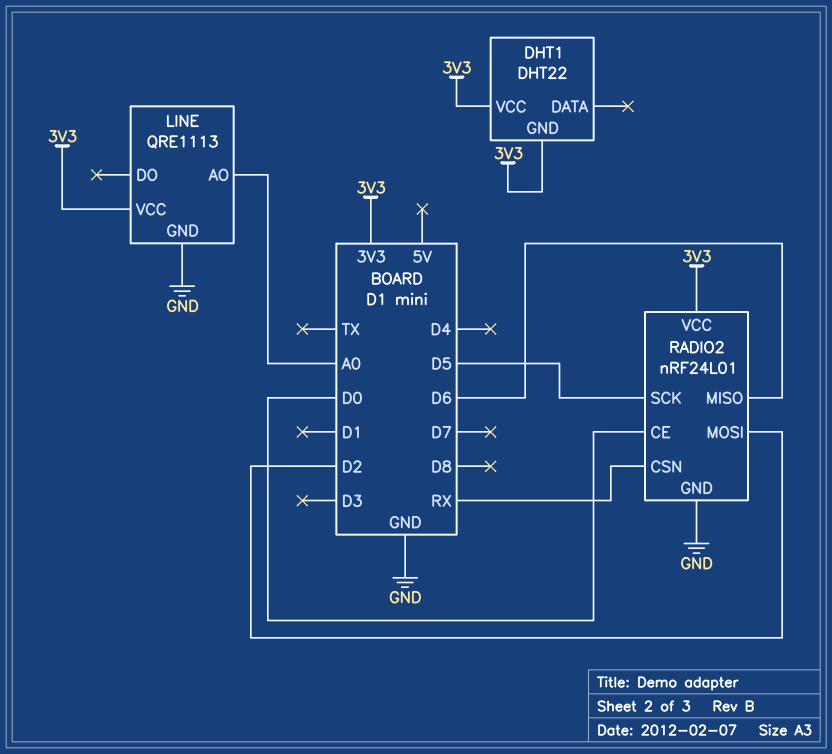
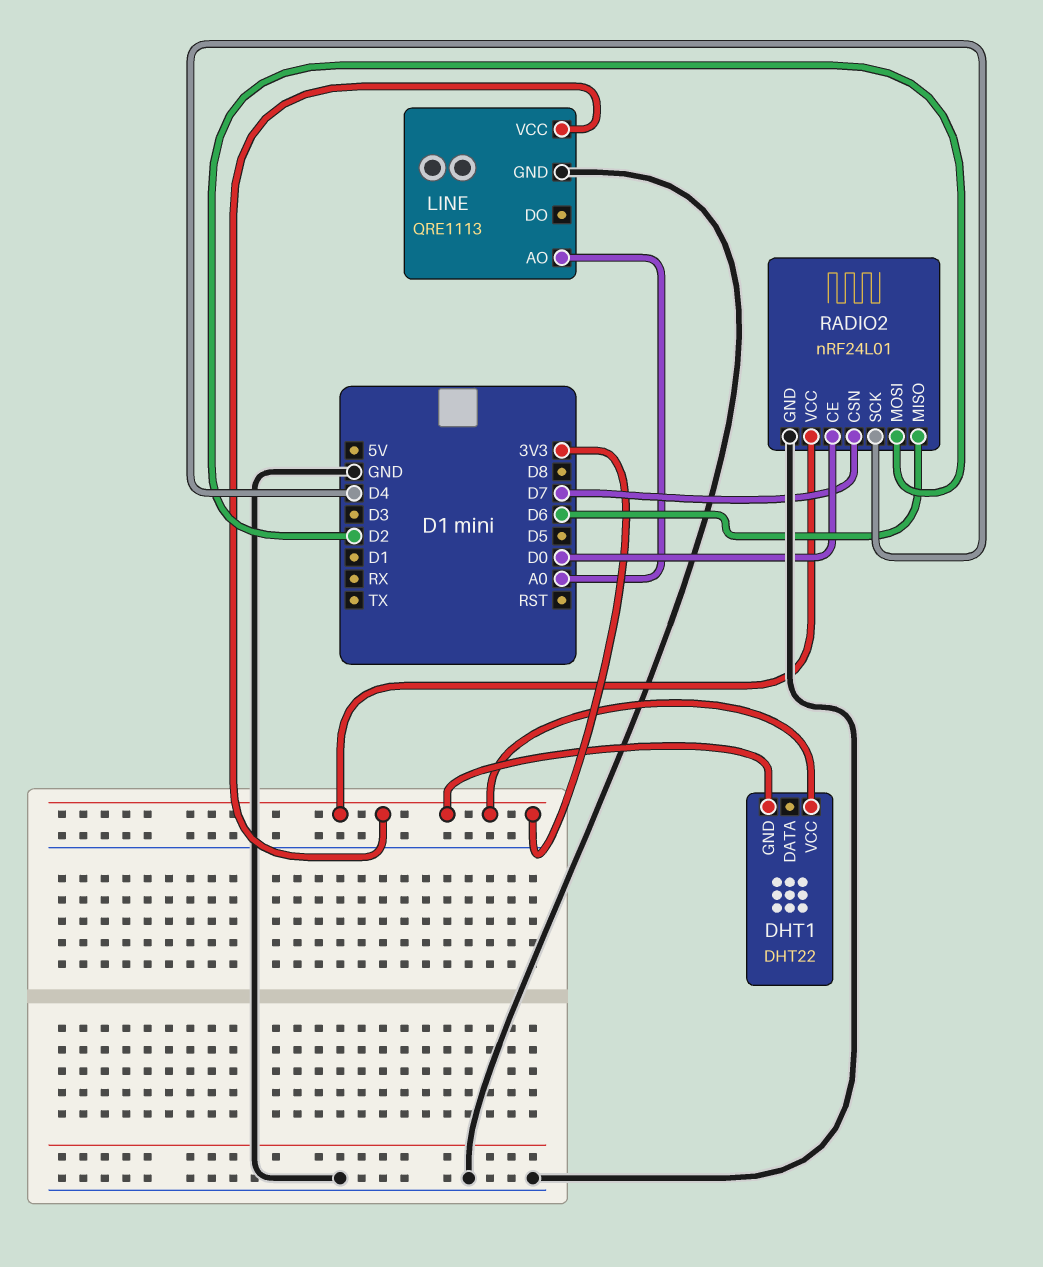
RADIO2 pin CSN: RX -> D7
RADIO2 pin SCK: D5 -> D4

